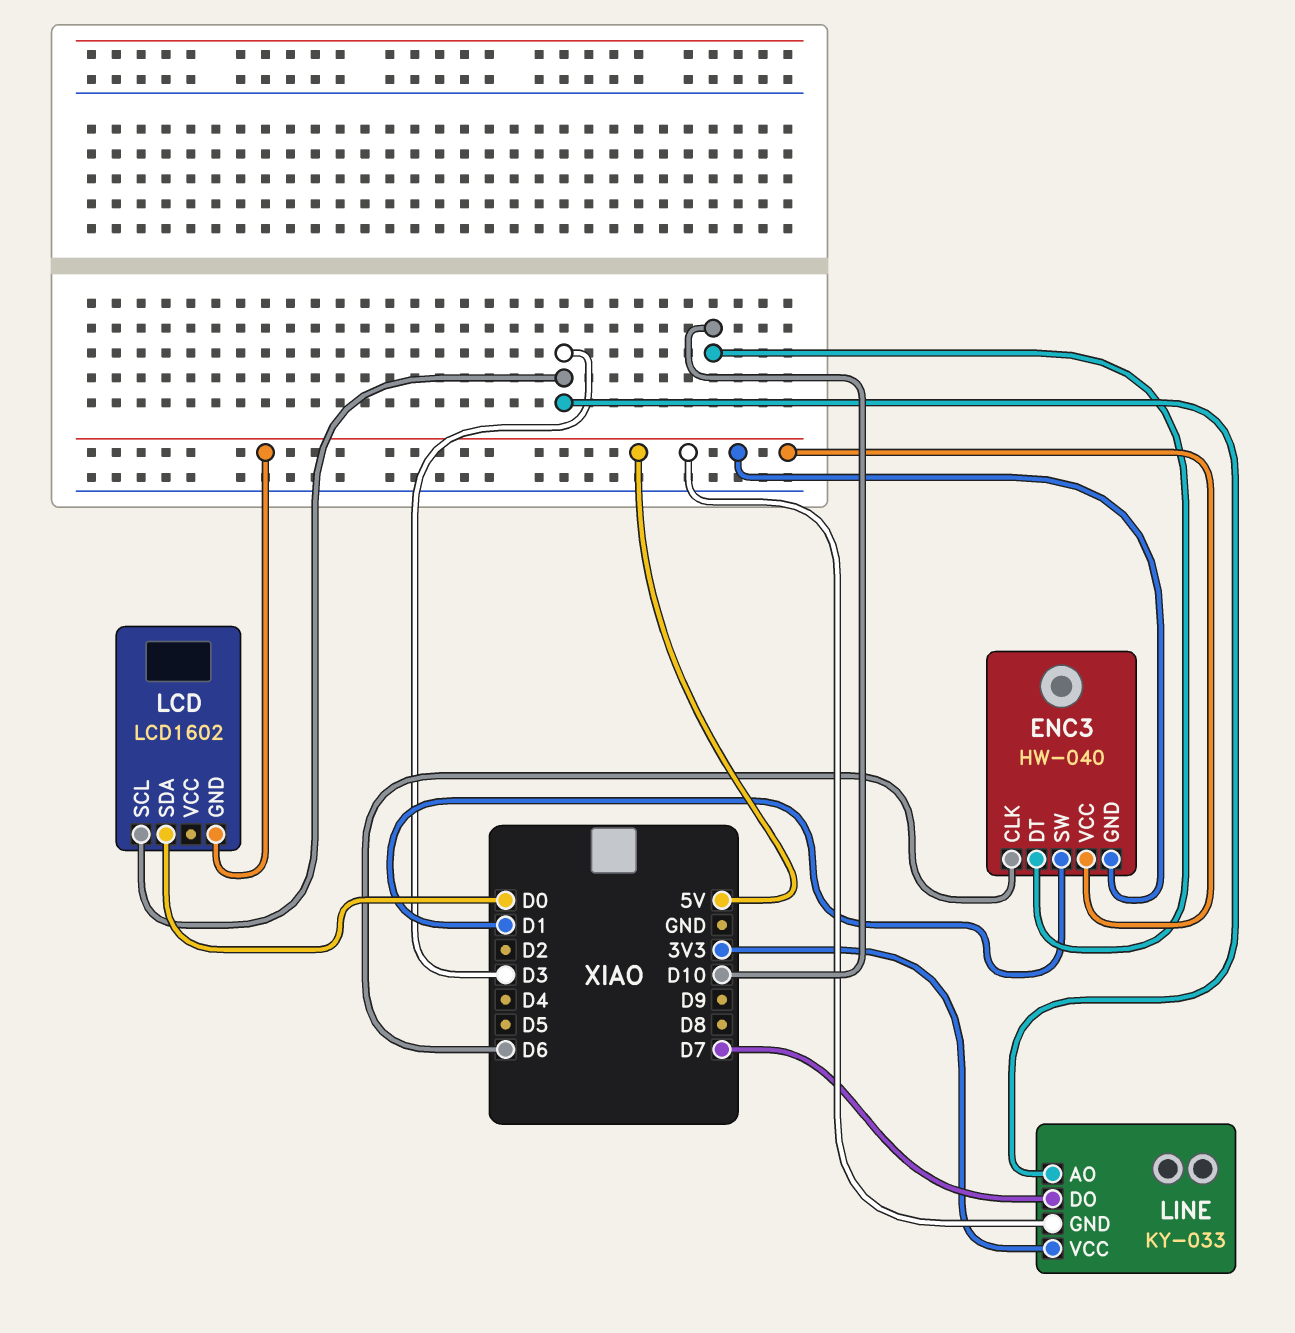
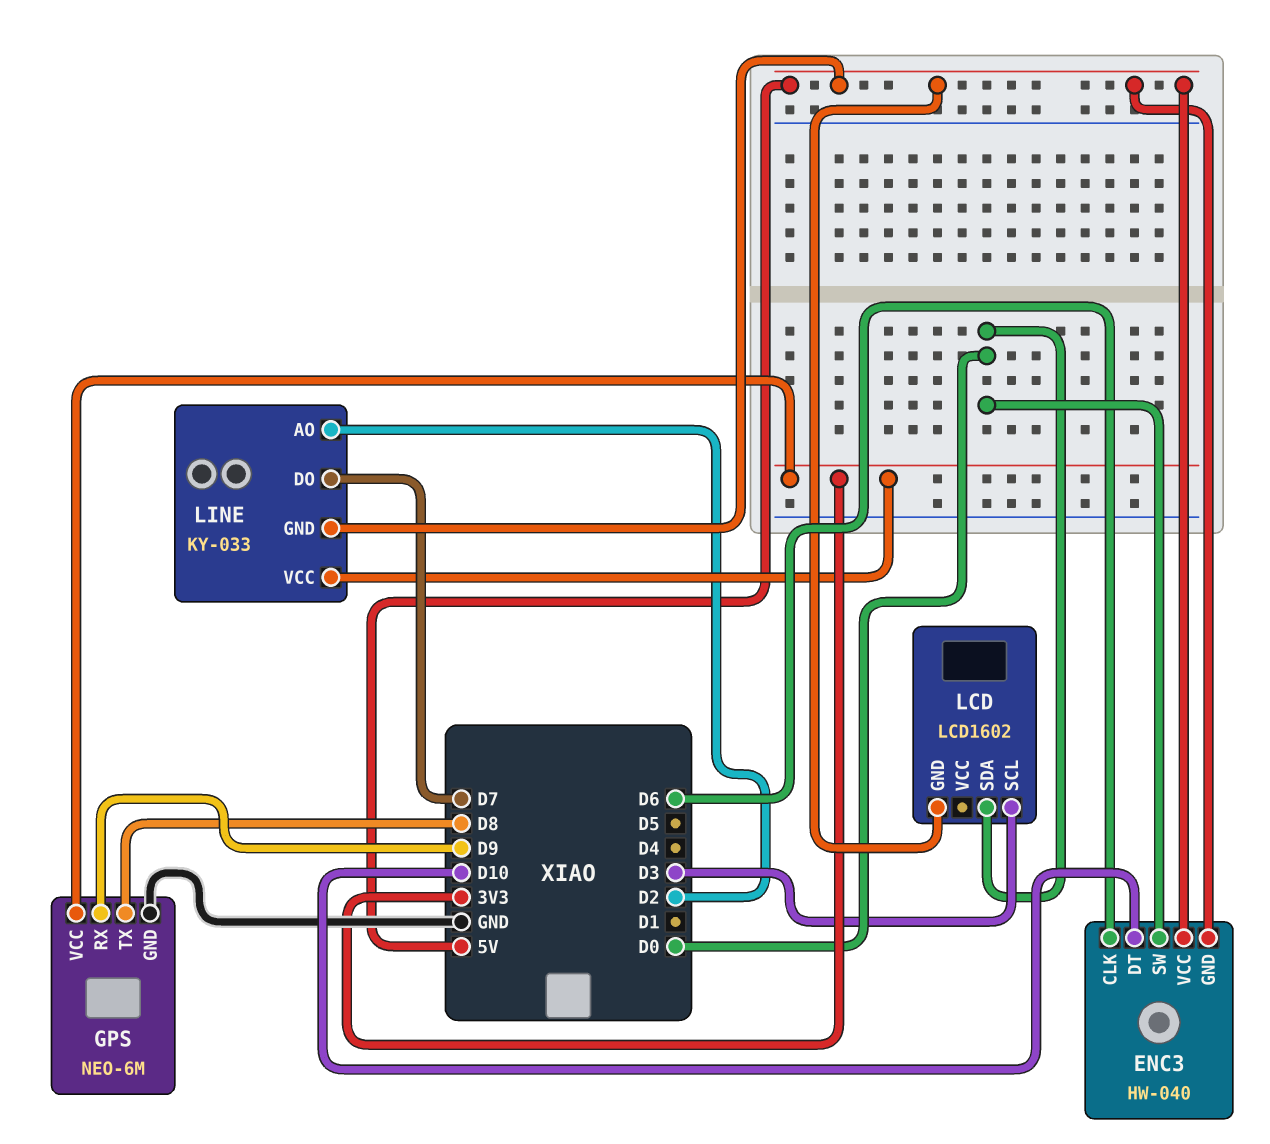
ENC3 pin SW: D1 -> D0
GPS: none -> NEO-6M
GPS pin GND: none -> GND
GPS pin RX: none -> D9
GPS pin TX: none -> D8
GPS pin VCC: none -> 3V3
LINE pin AO: D3 -> D2

